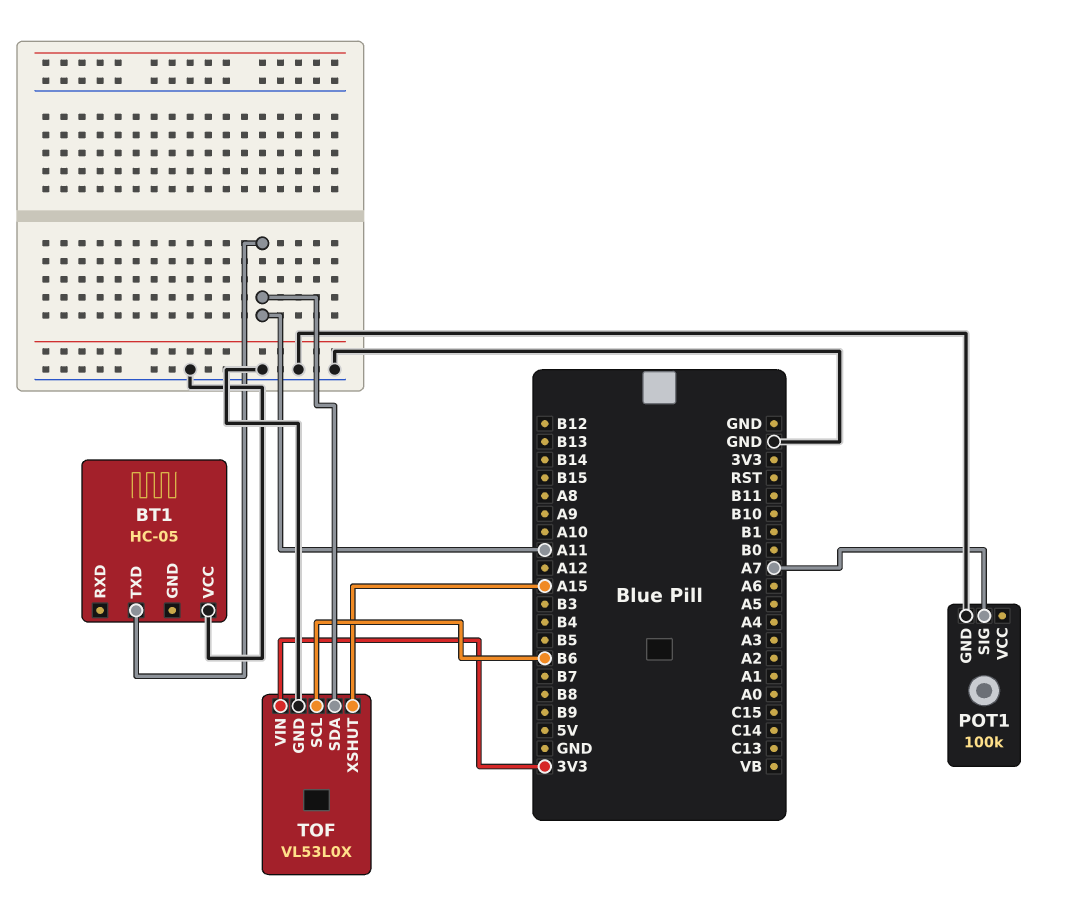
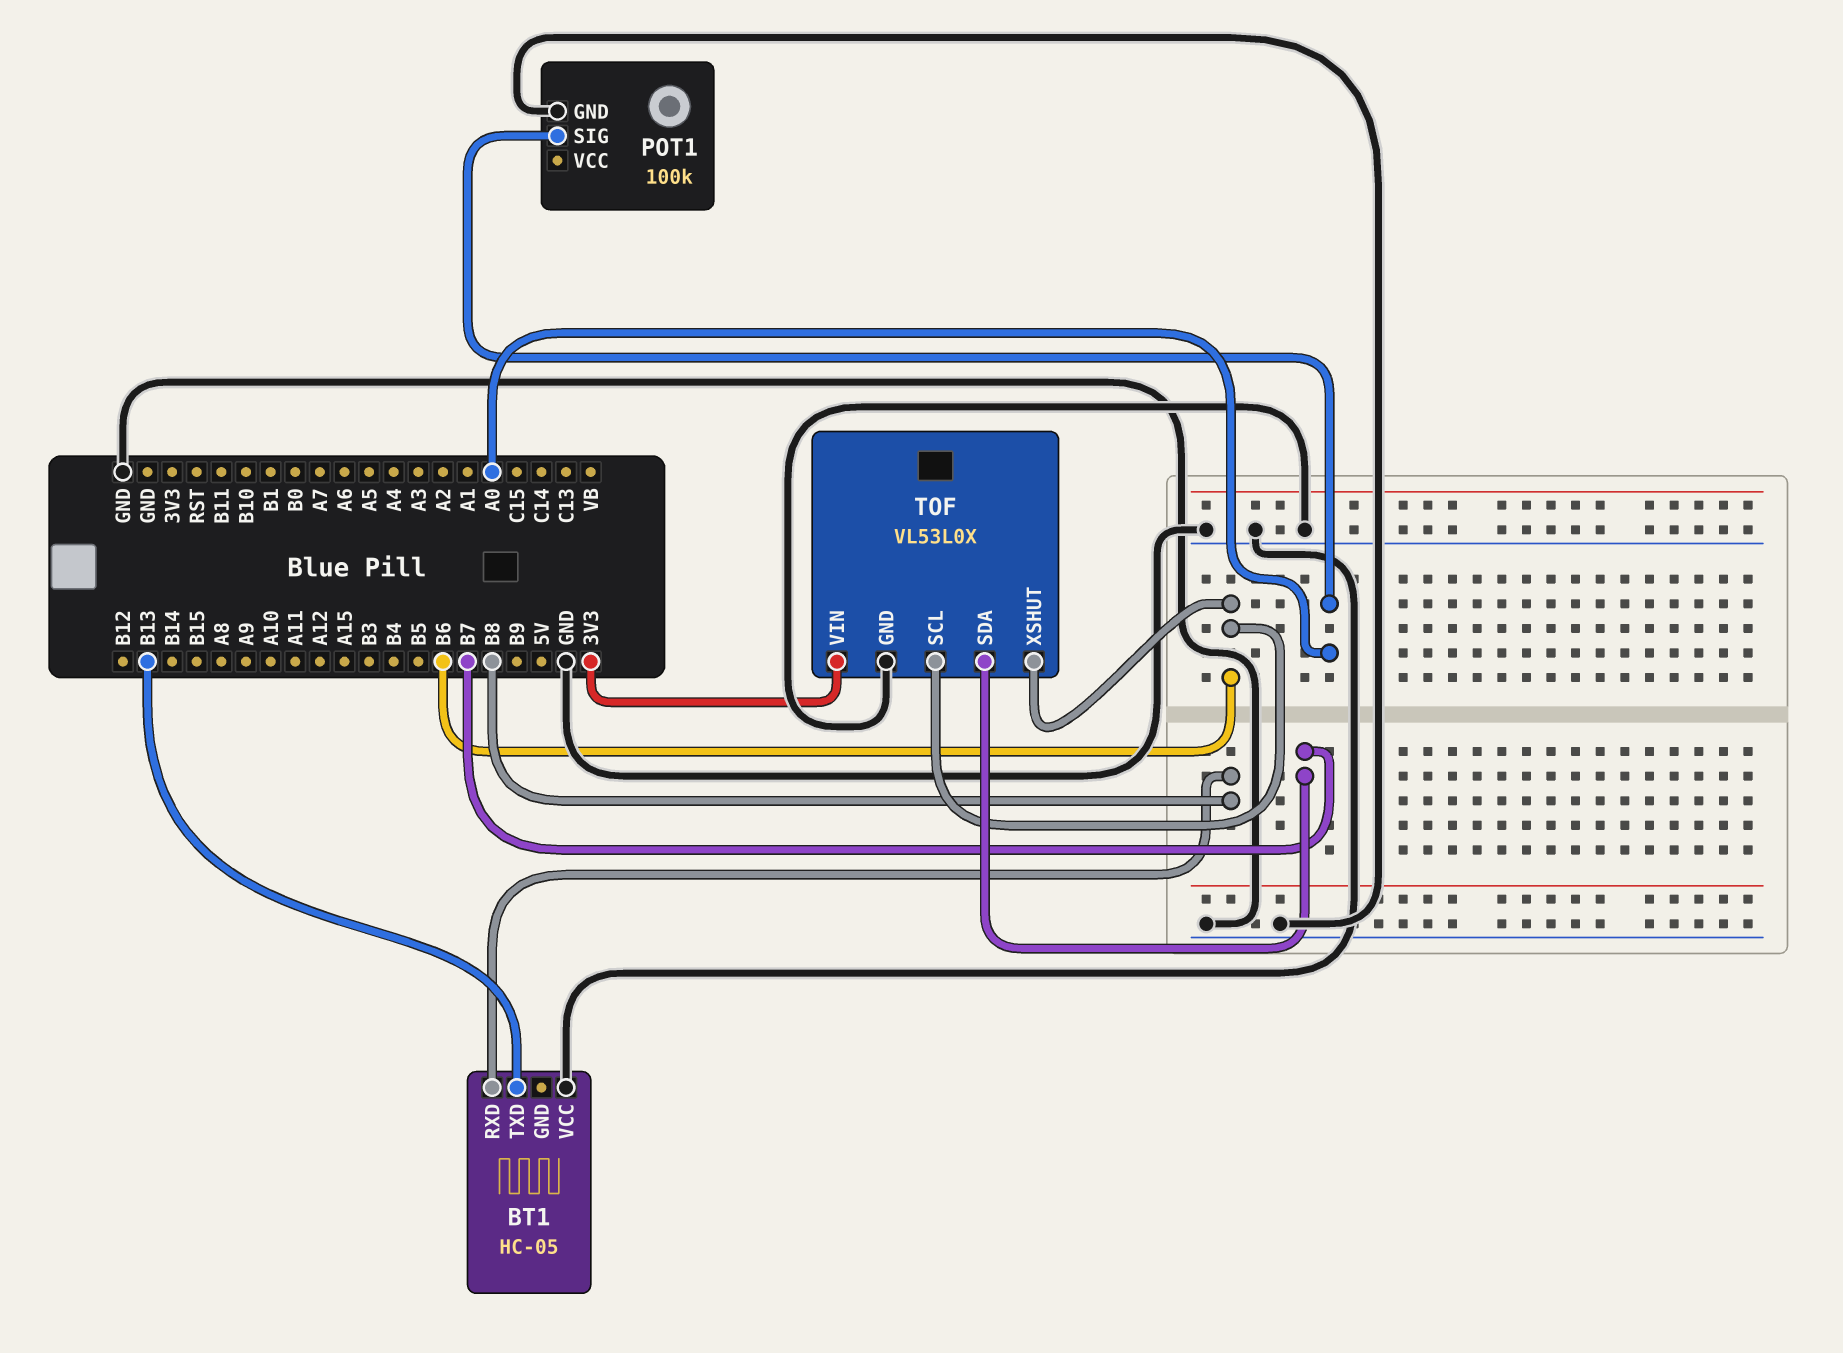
BT1 pin RXD: none -> B8
BT1 pin TXD: A11 -> B13
POT1 pin SIG: A7 -> A0
TOF pin SDA: A11 -> B7
TOF pin XSHUT: A15 -> B6

